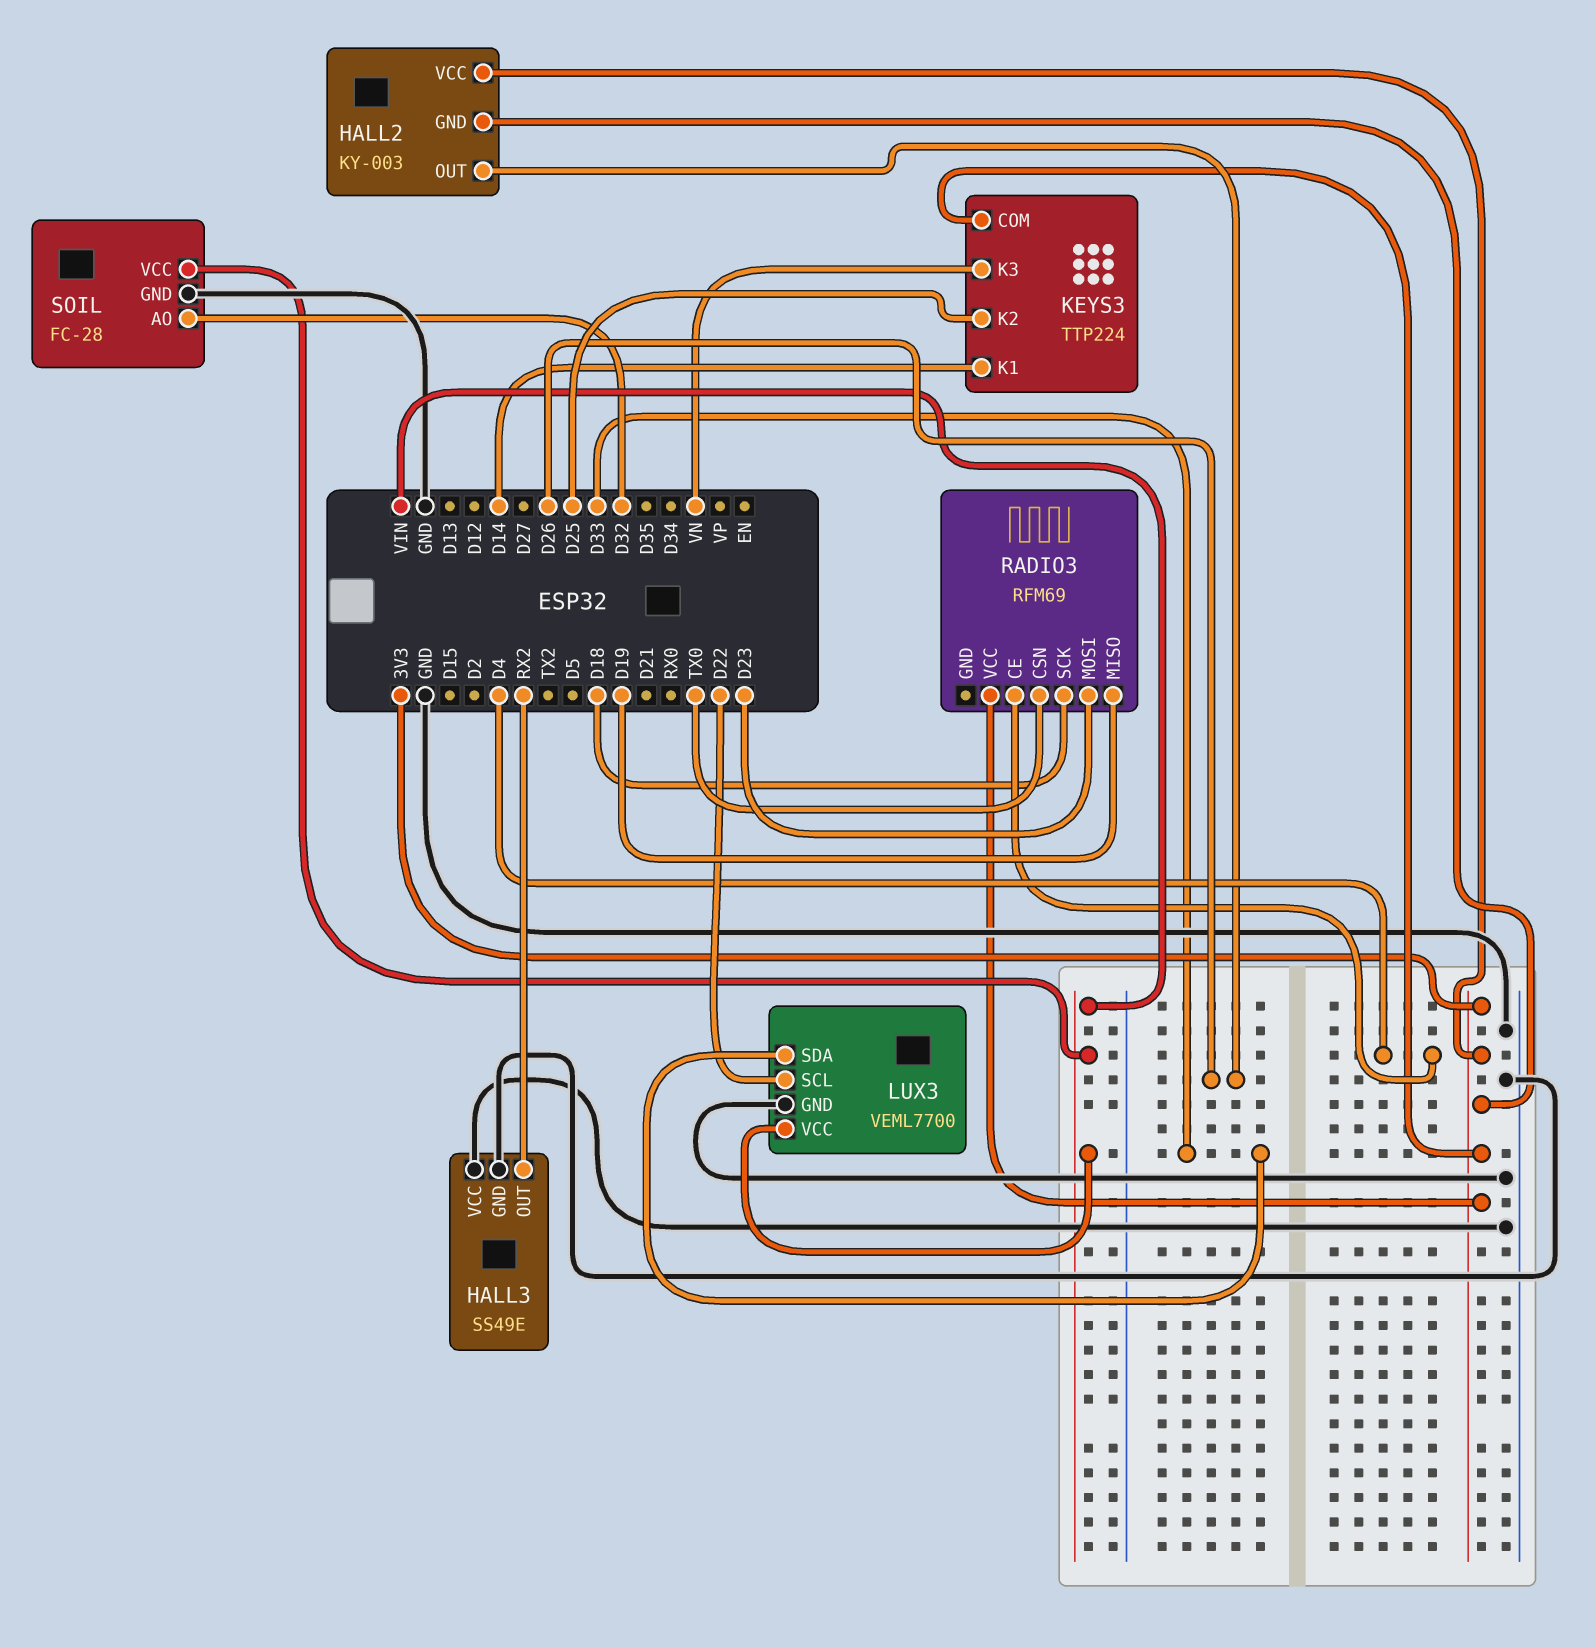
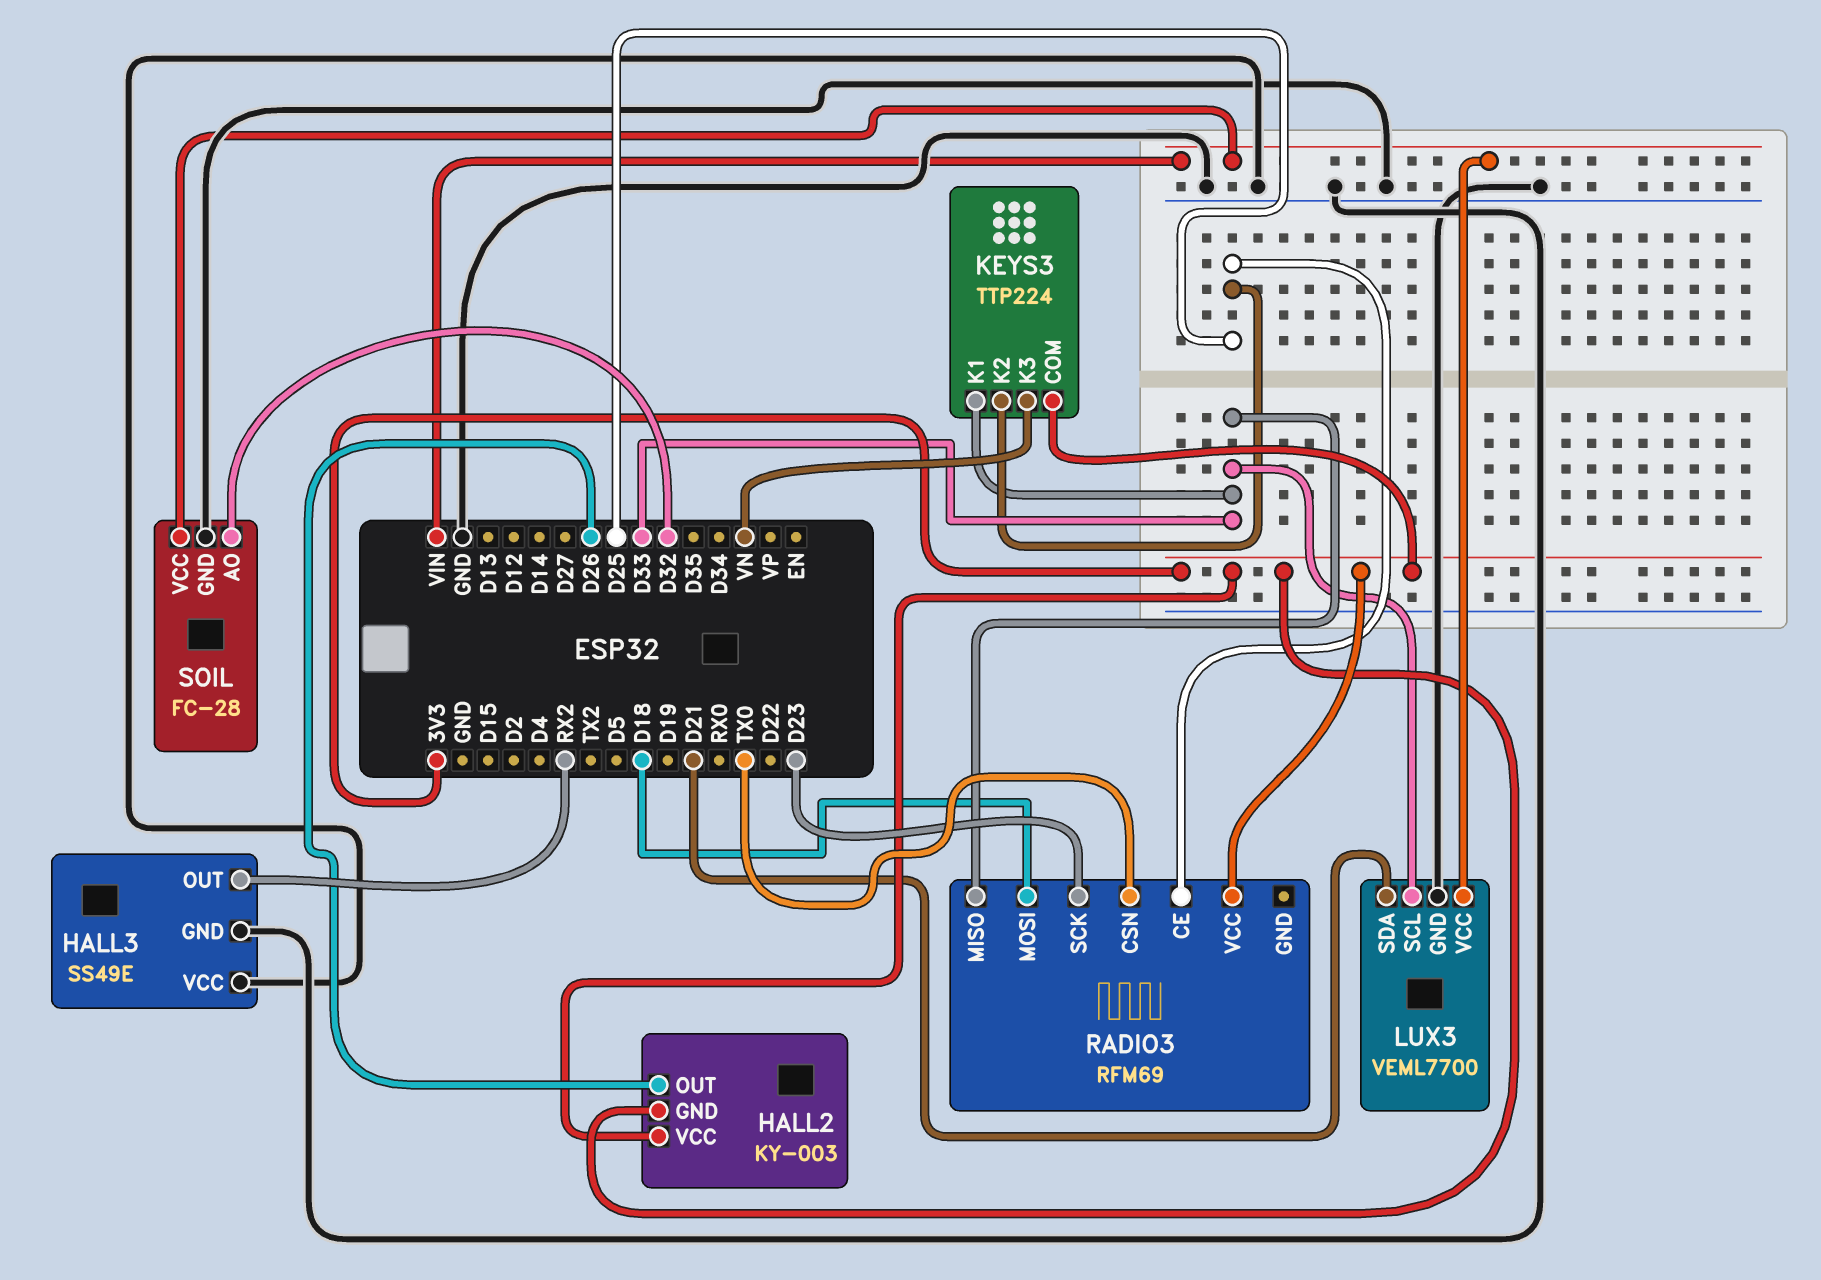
KEYS3 pin K1: D14 -> D33
LUX3 pin SCL: D22 -> D33
LUX3 pin SDA: D33 -> D21
RADIO3 pin CE: D4 -> D25
RADIO3 pin MISO: D19 -> D33
RADIO3 pin MOSI: D23 -> D18
RADIO3 pin SCK: D18 -> D23

